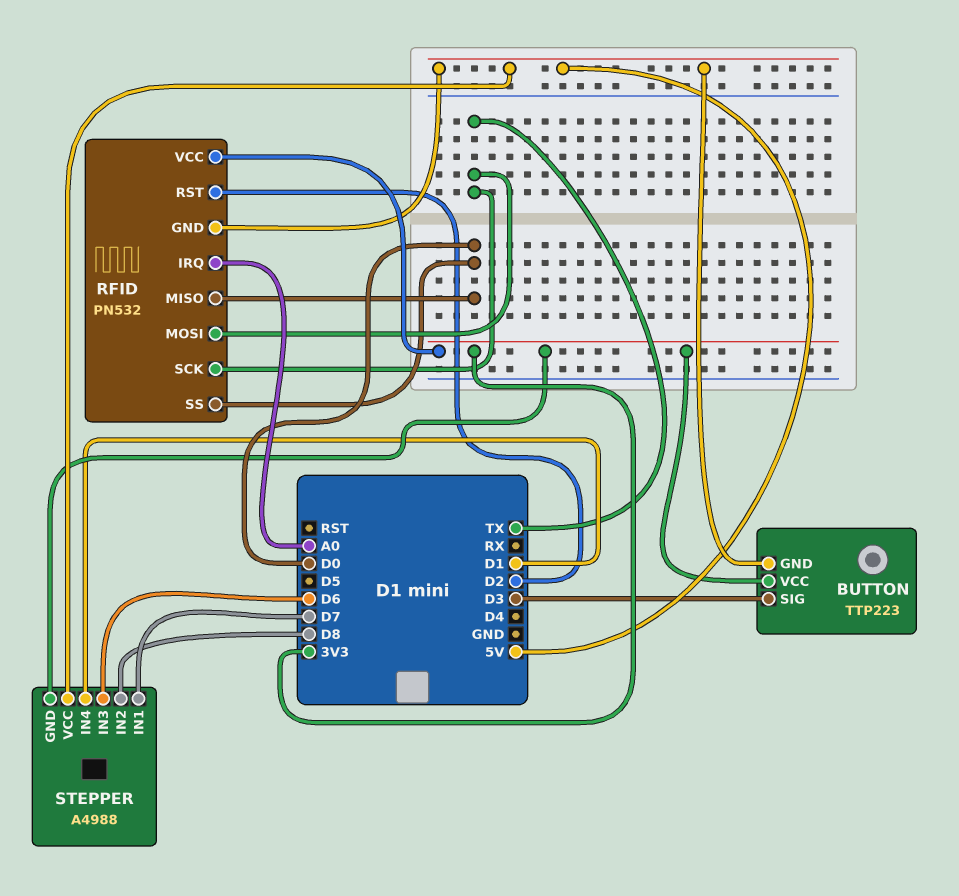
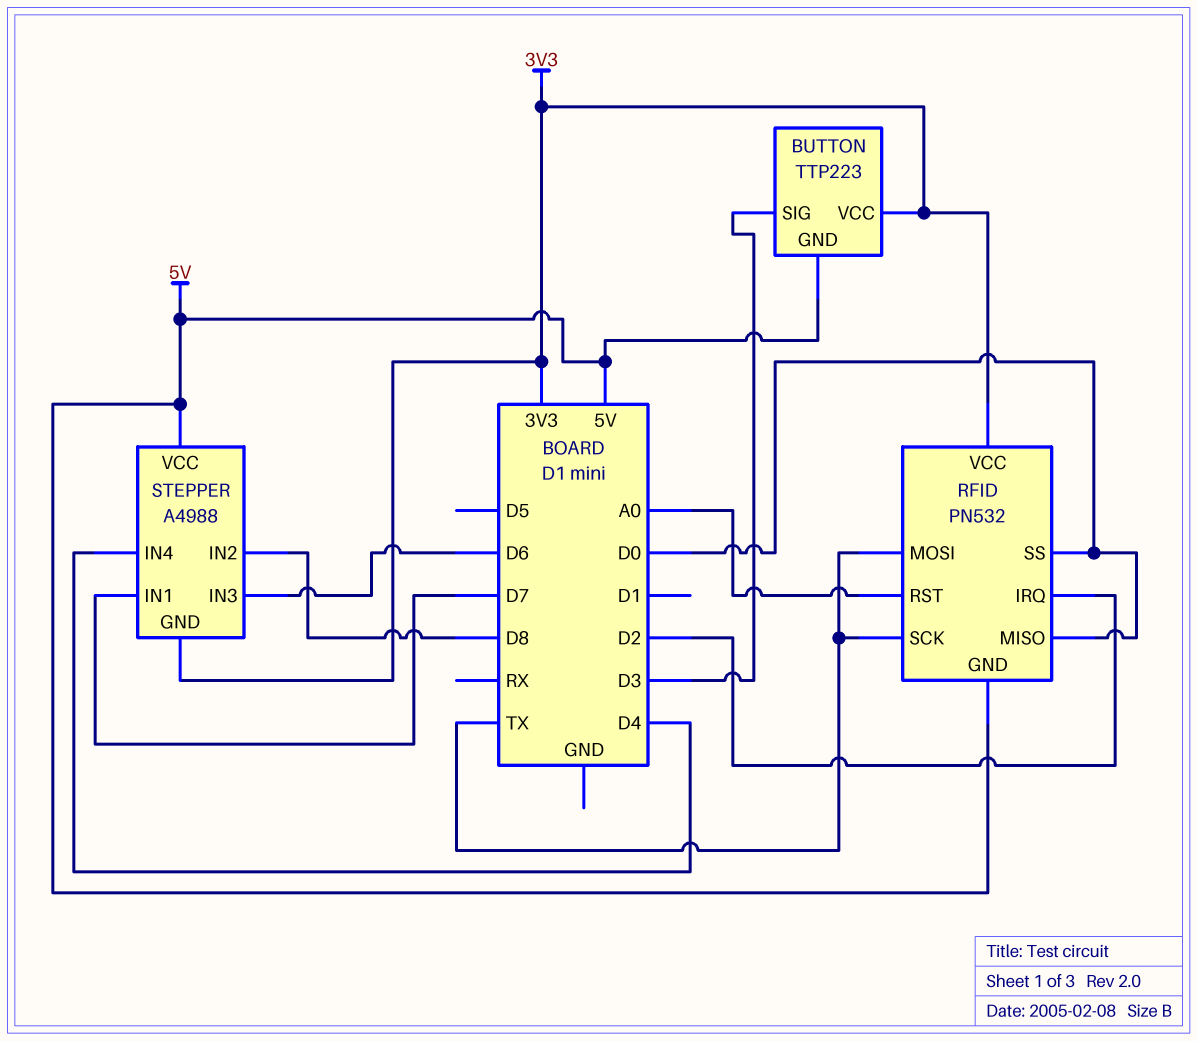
RFID pin IRQ: A0 -> D2
RFID pin RST: D2 -> A0
STEPPER pin IN4: D1 -> D4

